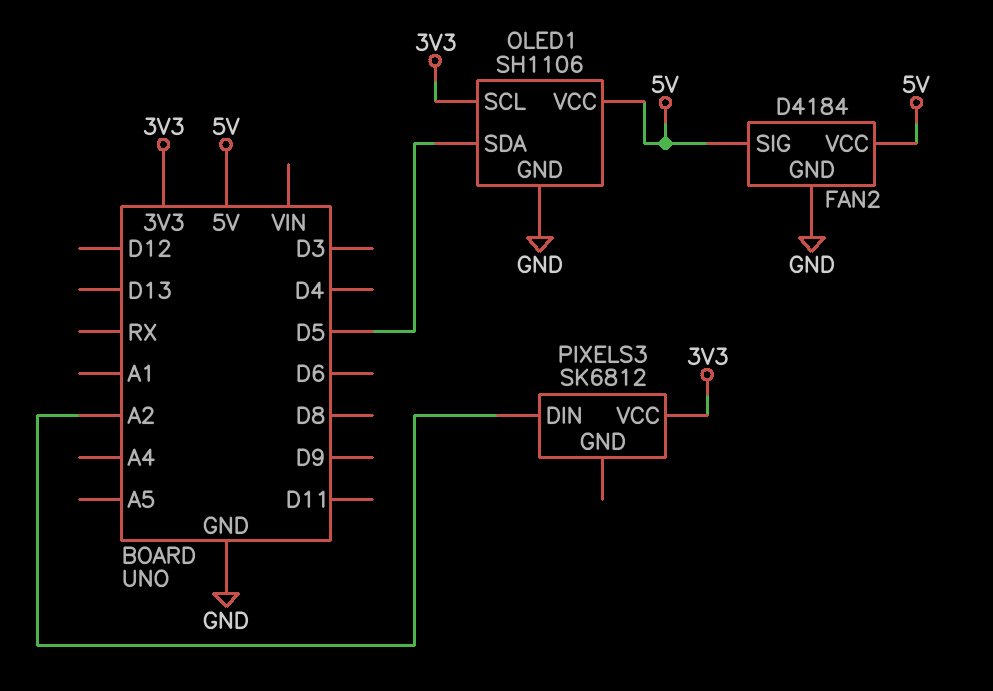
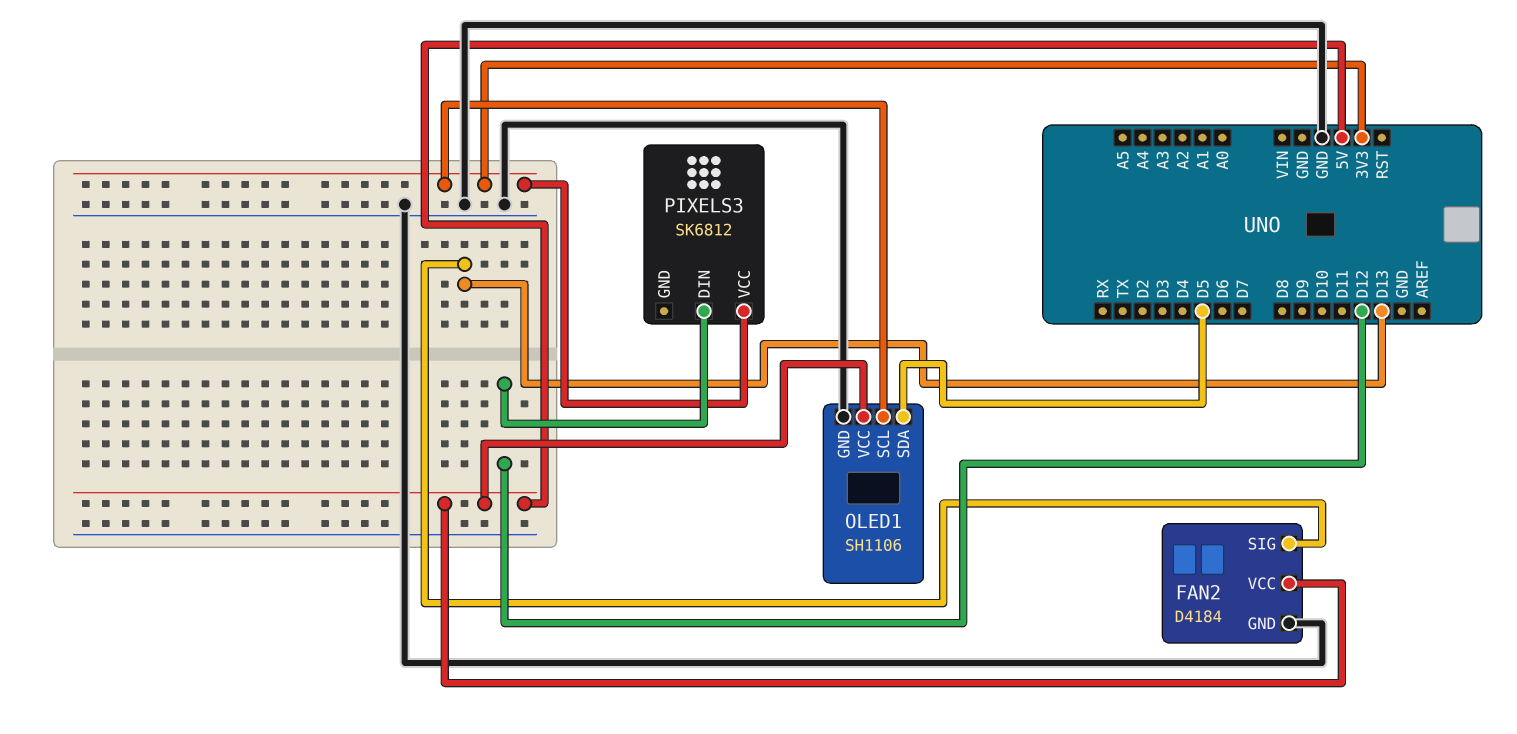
FAN2 pin SIG: 5V -> D13
PIXELS3 pin DIN: A2 -> D12

